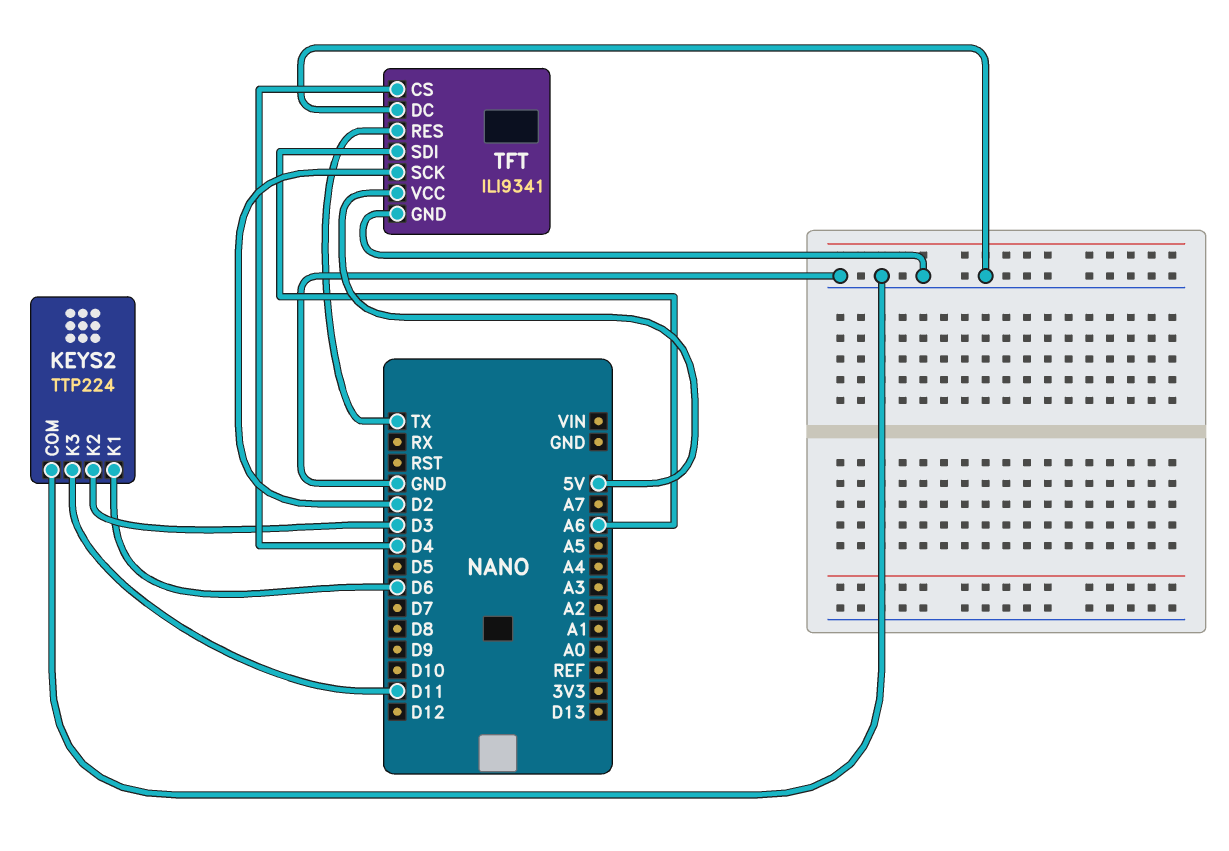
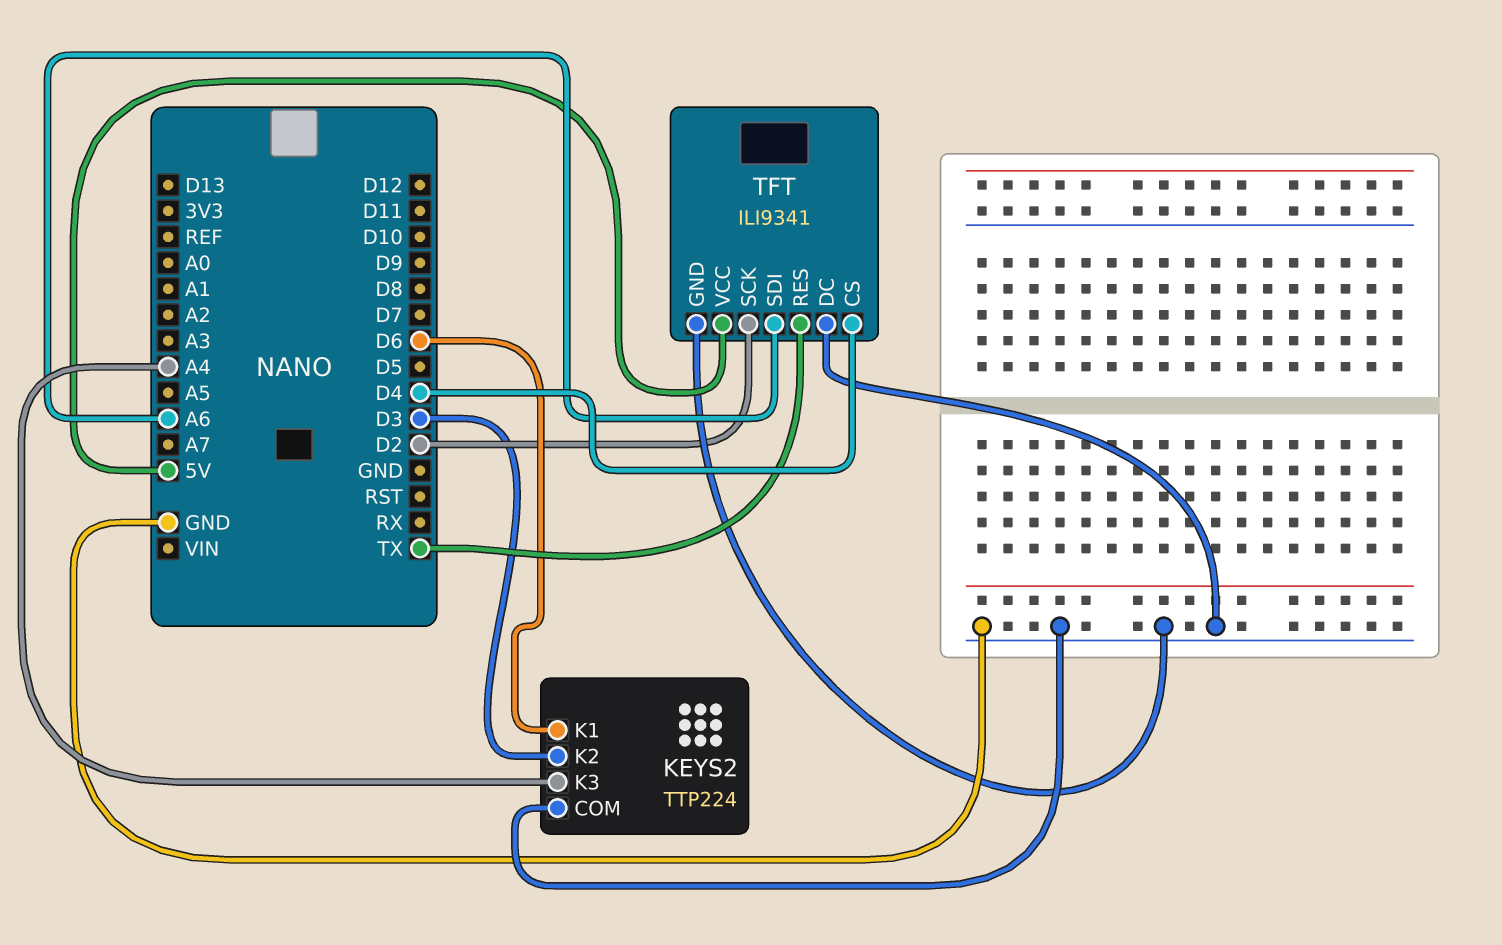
KEYS2 pin K3: D11 -> A4

